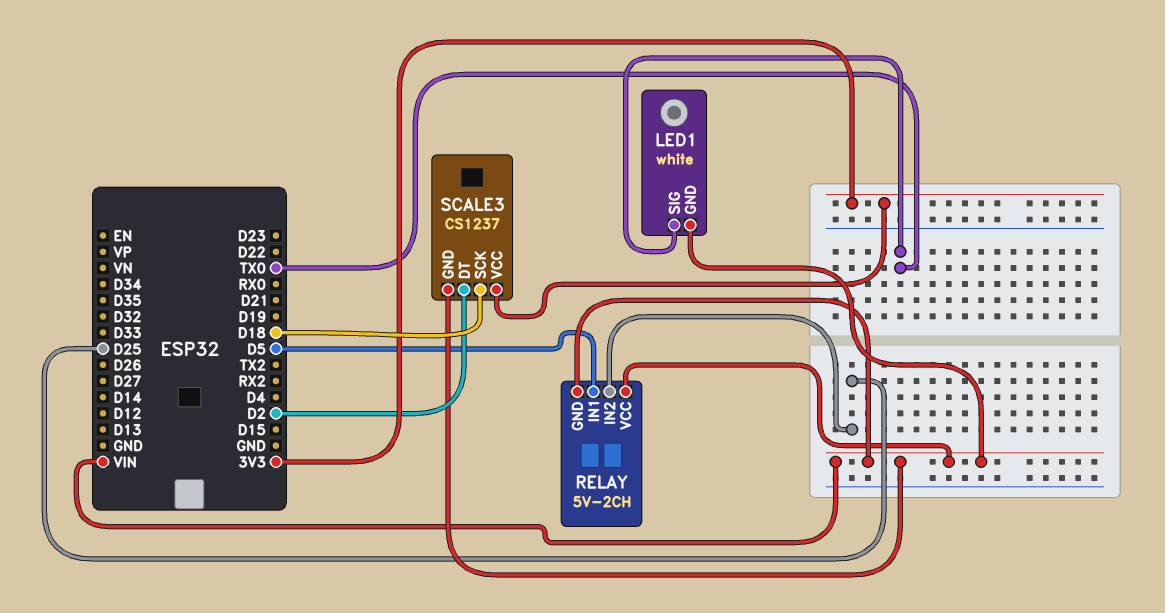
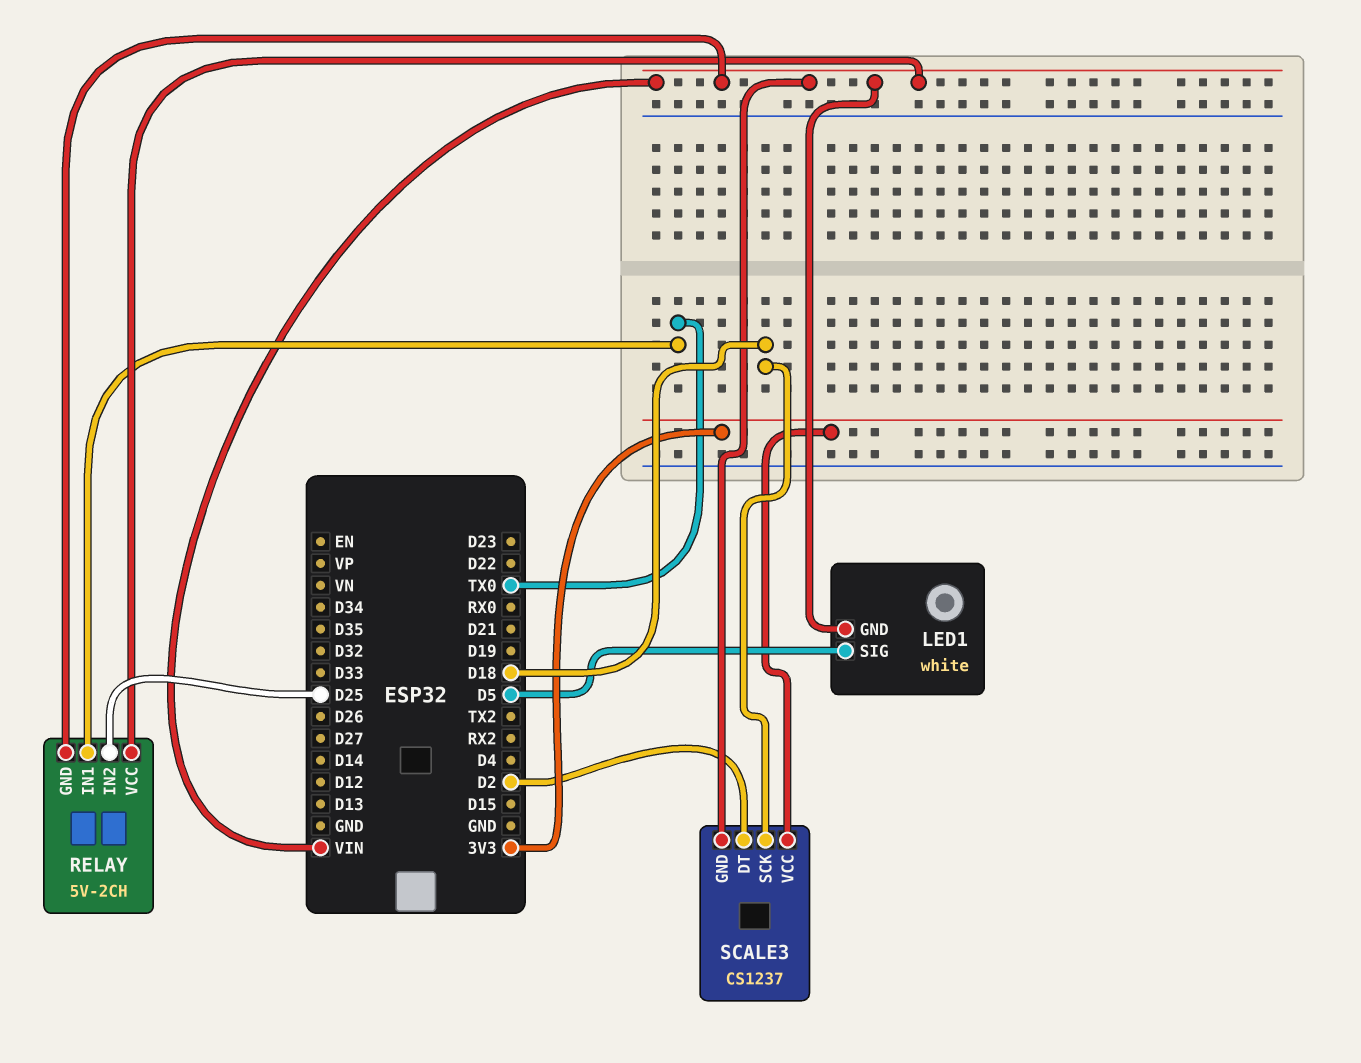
LED1 pin SIG: TX0 -> D5
RELAY pin IN1: D5 -> TX0

